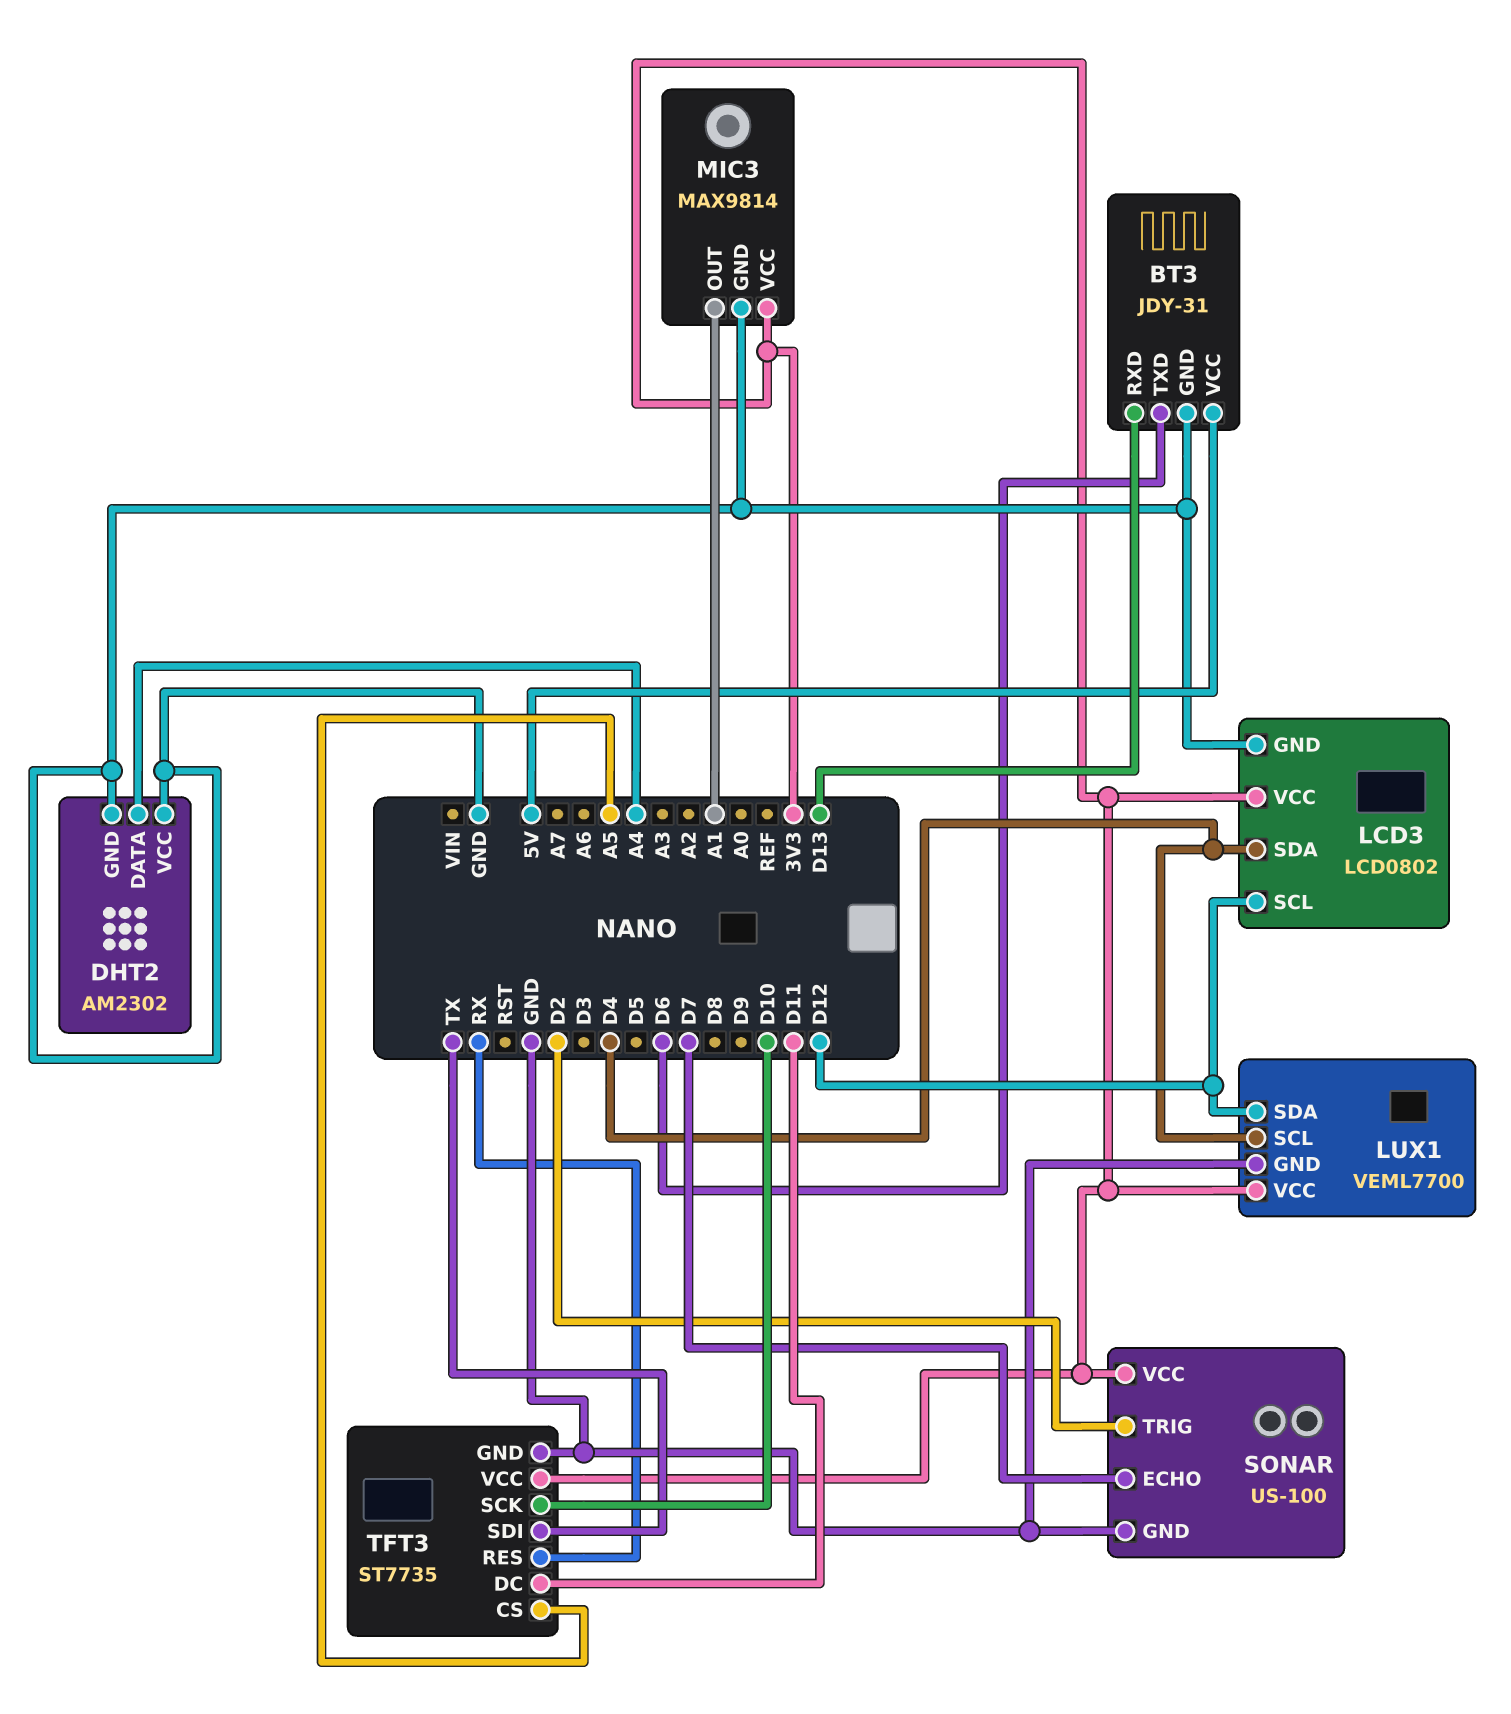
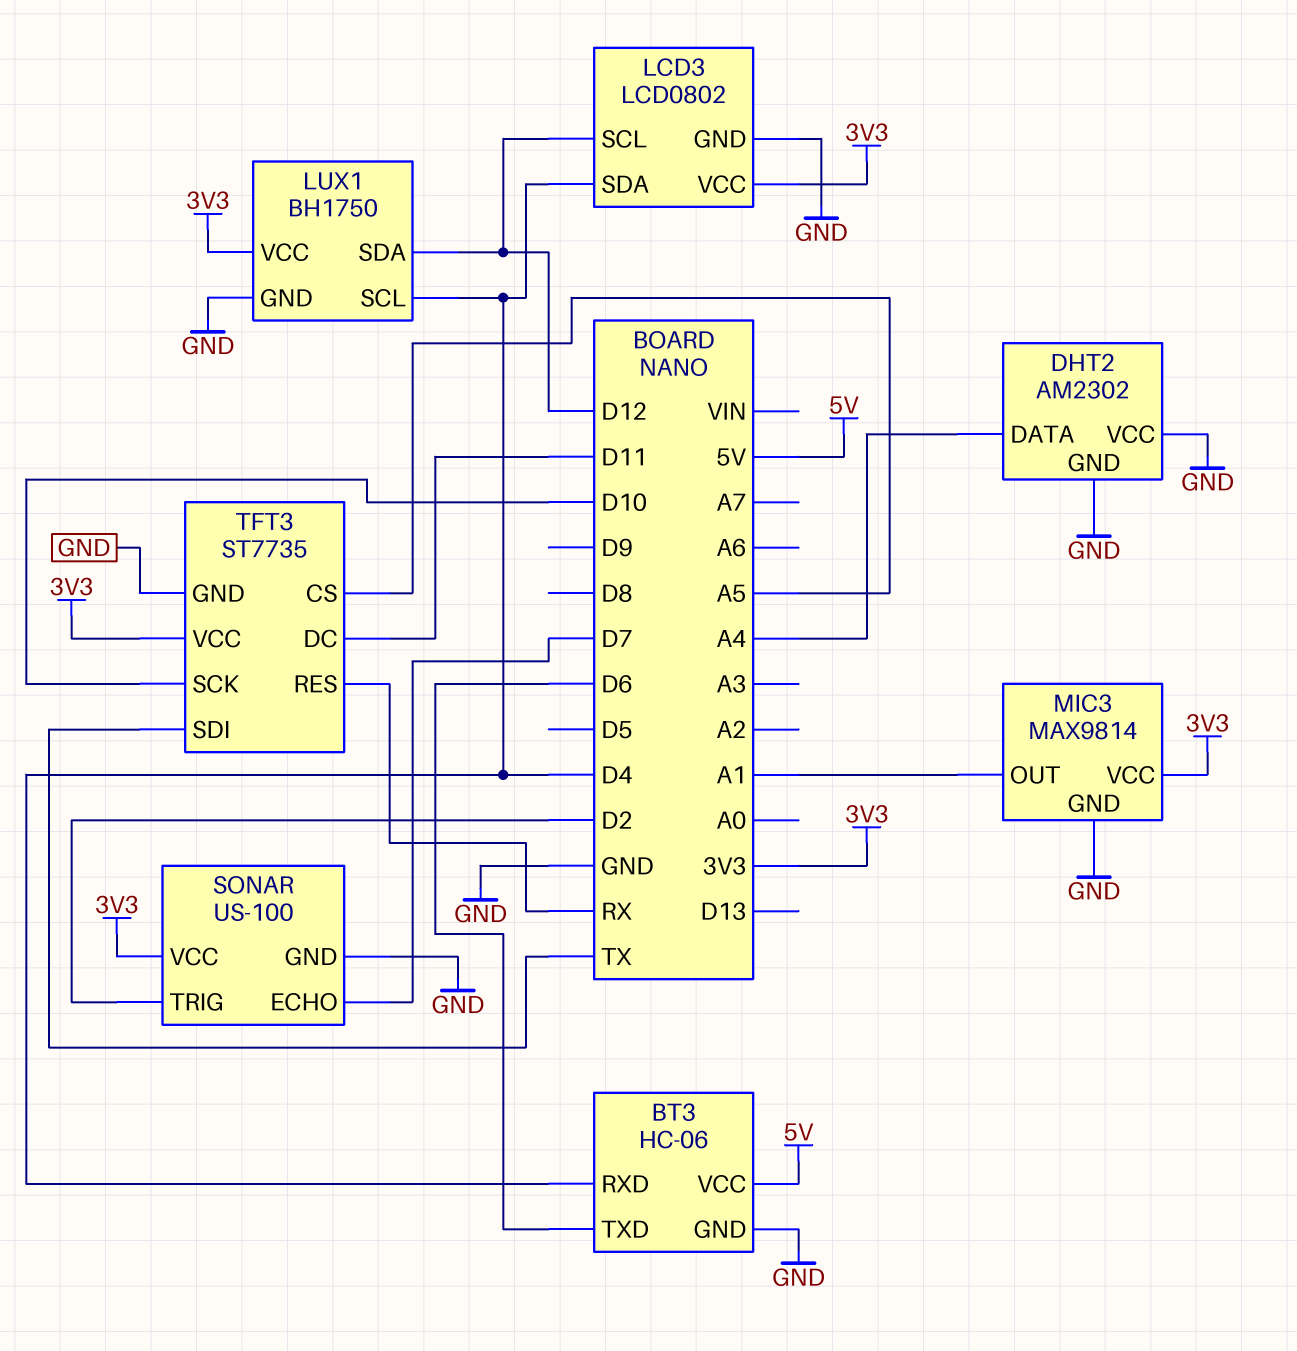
BT3: JDY-31 -> HC-06
BT3 pin RXD: D13 -> D4
LUX1: VEML7700 -> BH1750

